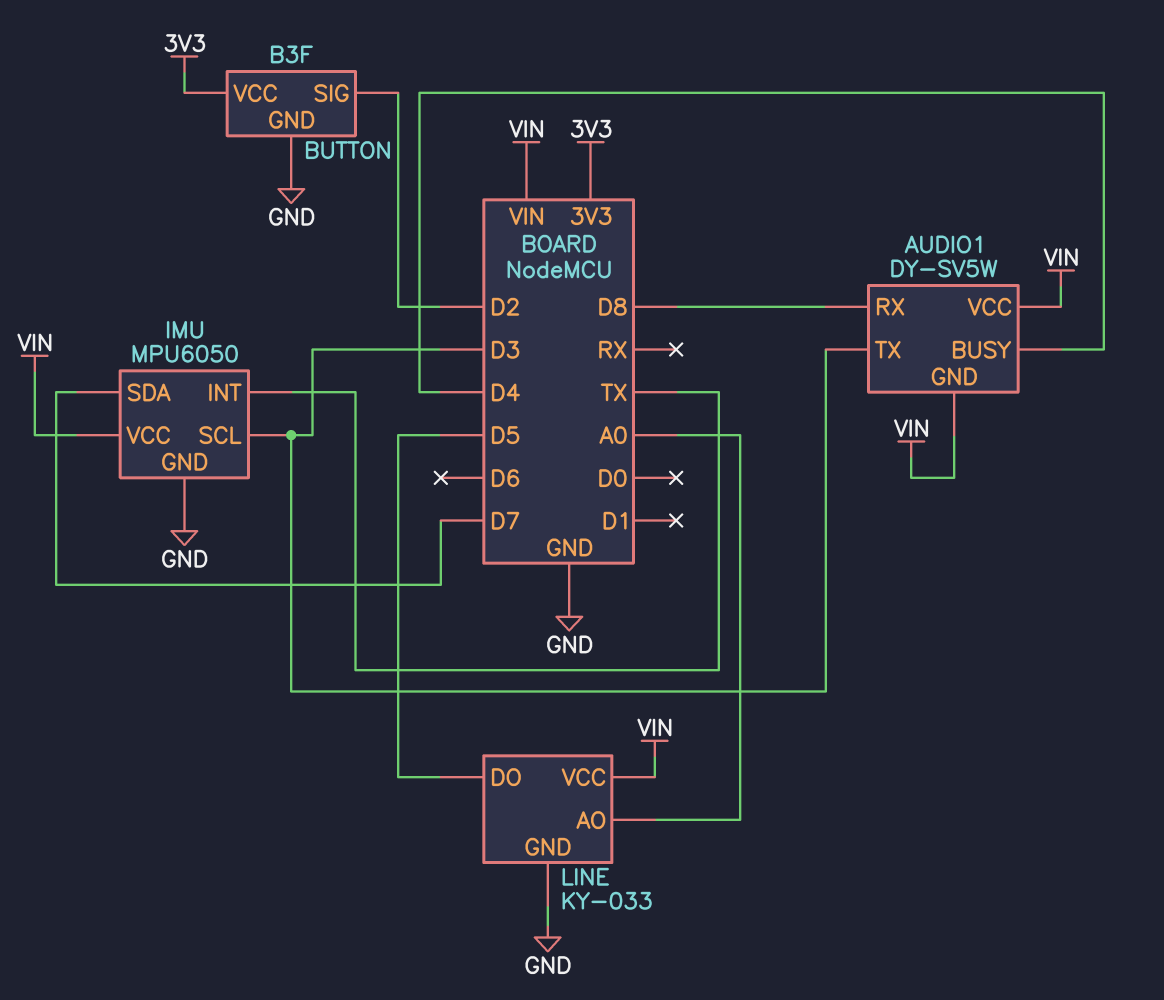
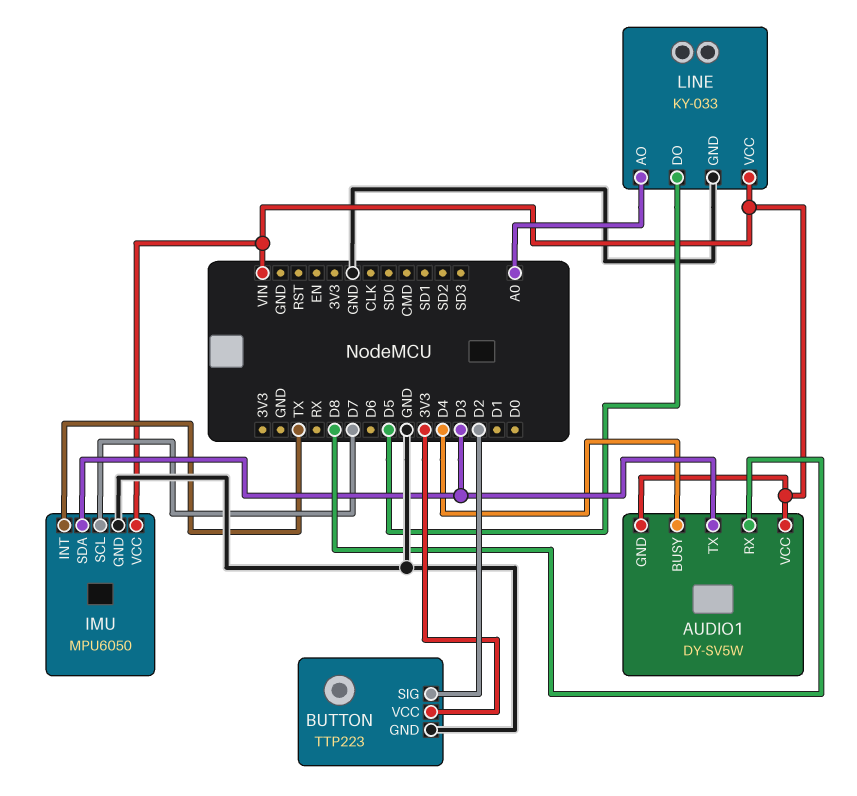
BUTTON: B3F -> TTP223
IMU pin SCL: D3 -> D7
IMU pin SDA: D7 -> D3

